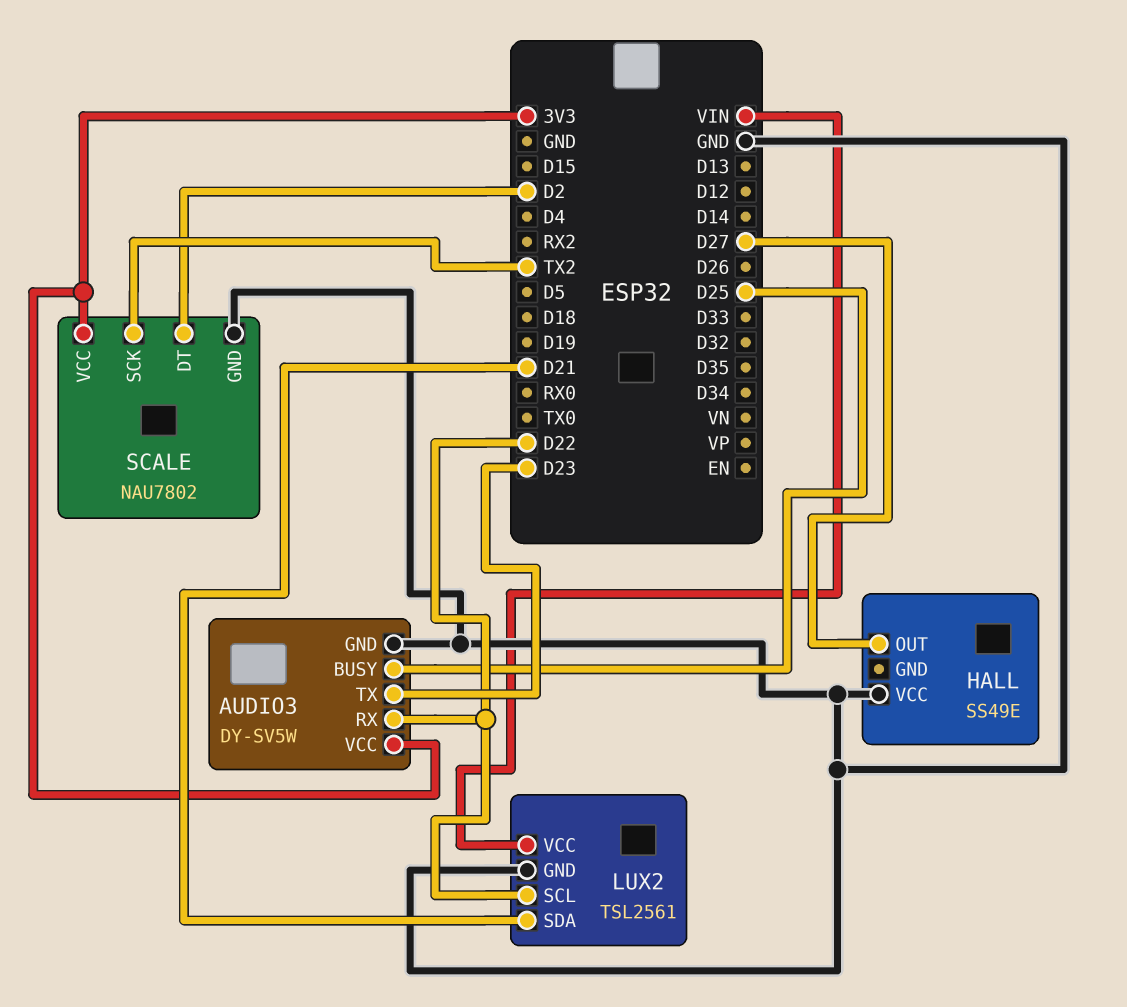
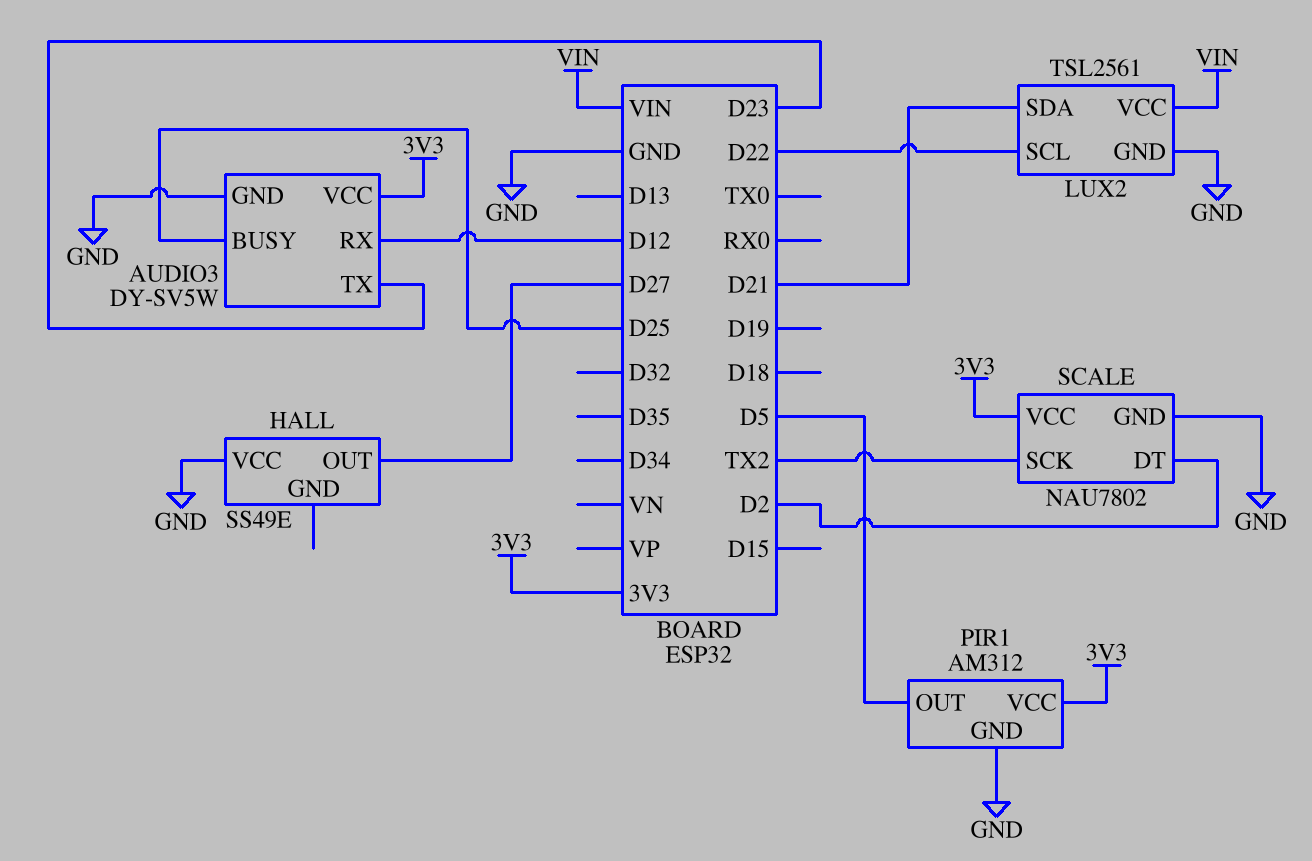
AUDIO3 pin RX: D22 -> D12
PIR1: none -> AM312
PIR1 pin GND: none -> GND
PIR1 pin OUT: none -> D5
PIR1 pin VCC: none -> 3V3

